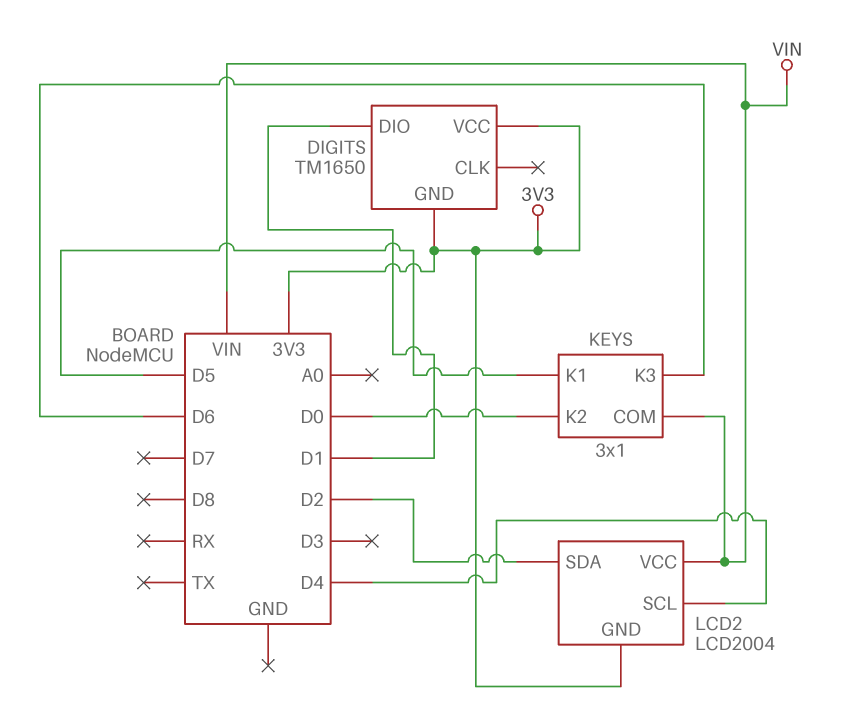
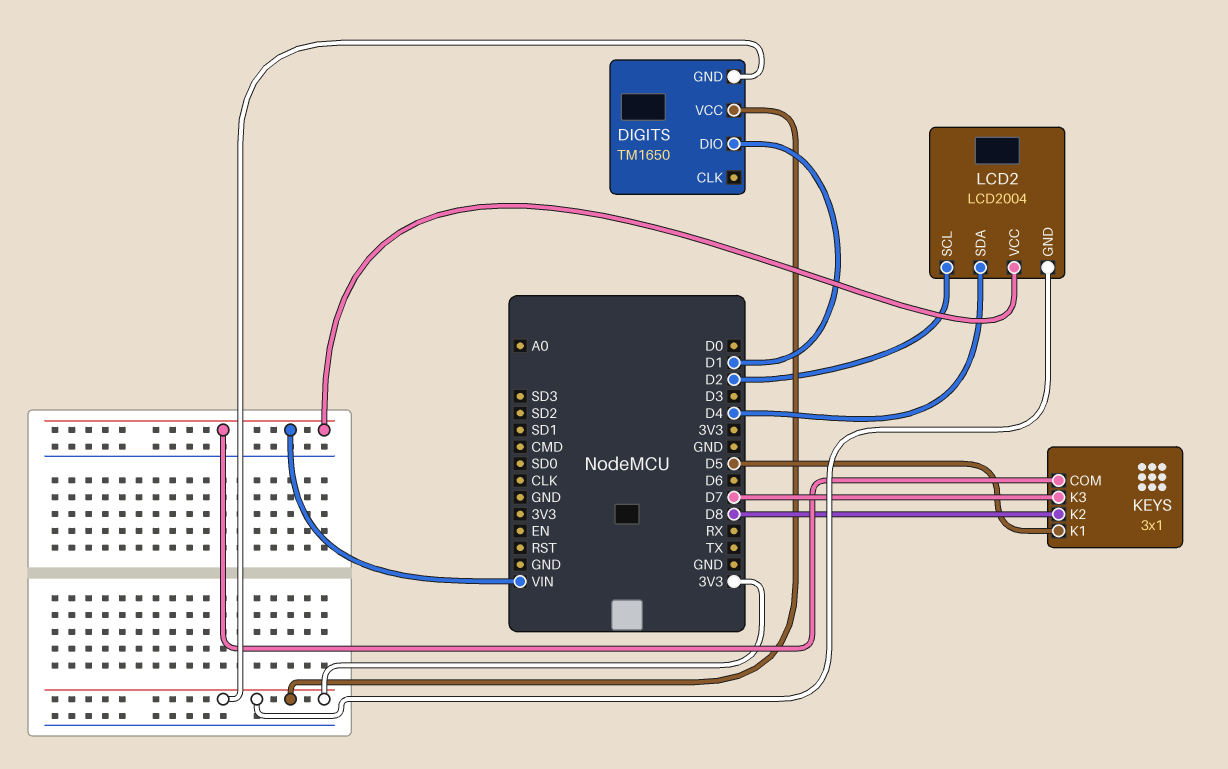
KEYS pin K2: D0 -> D8
KEYS pin K3: D6 -> D7
LCD2 pin SCL: D4 -> D2
LCD2 pin SDA: D2 -> D4

